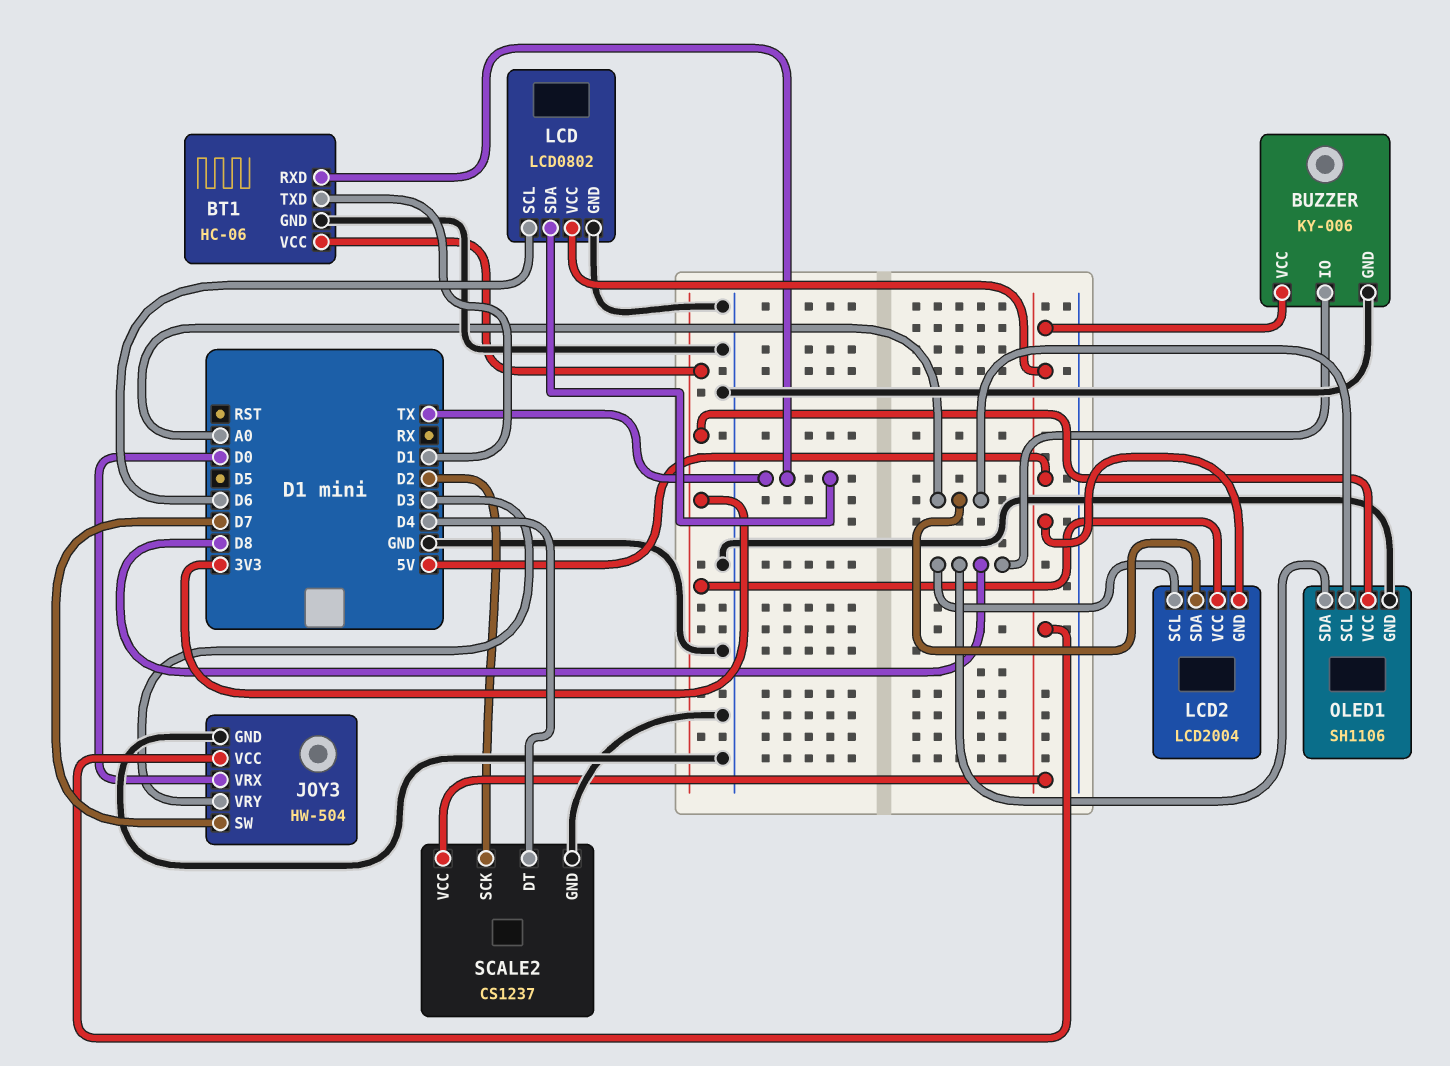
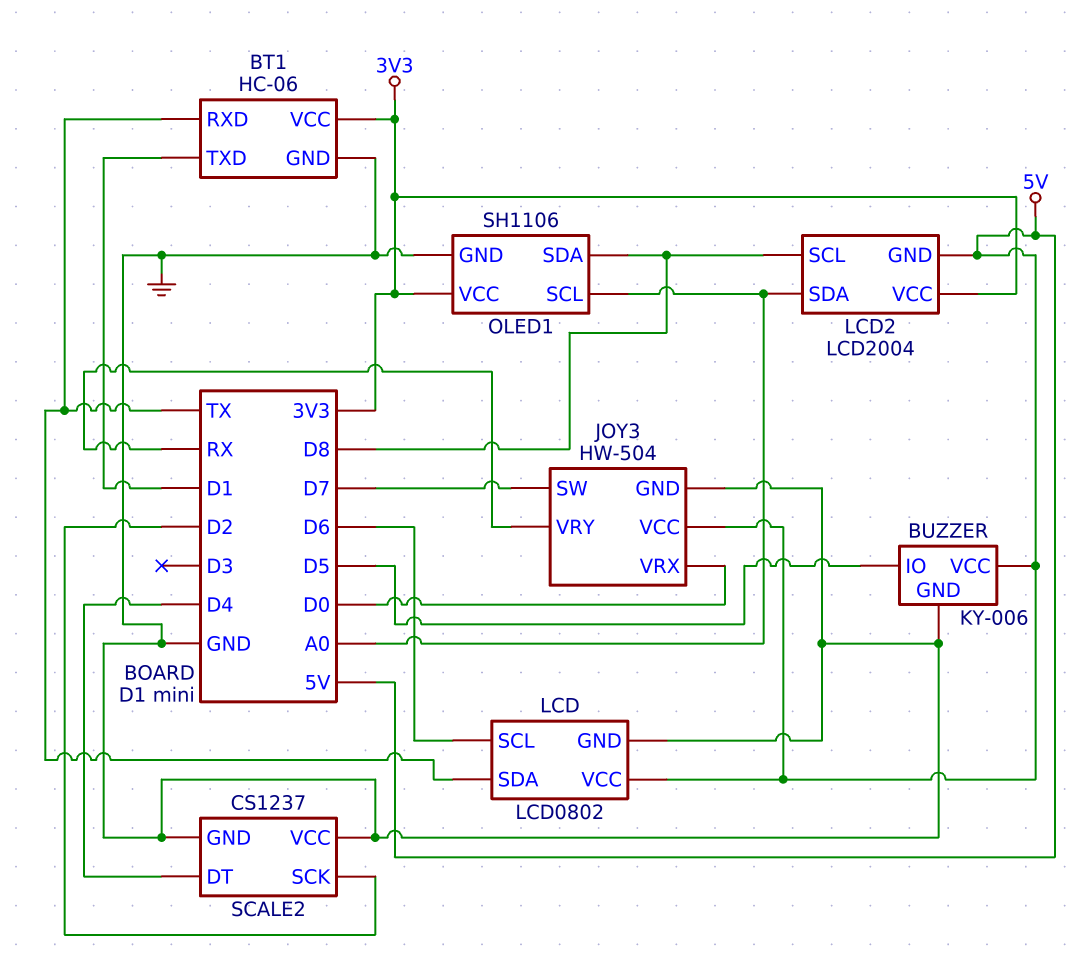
BUZZER pin IO: D8 -> D5
JOY3 pin VRY: D3 -> RX
SCALE2 pin VCC: 5V -> GND

